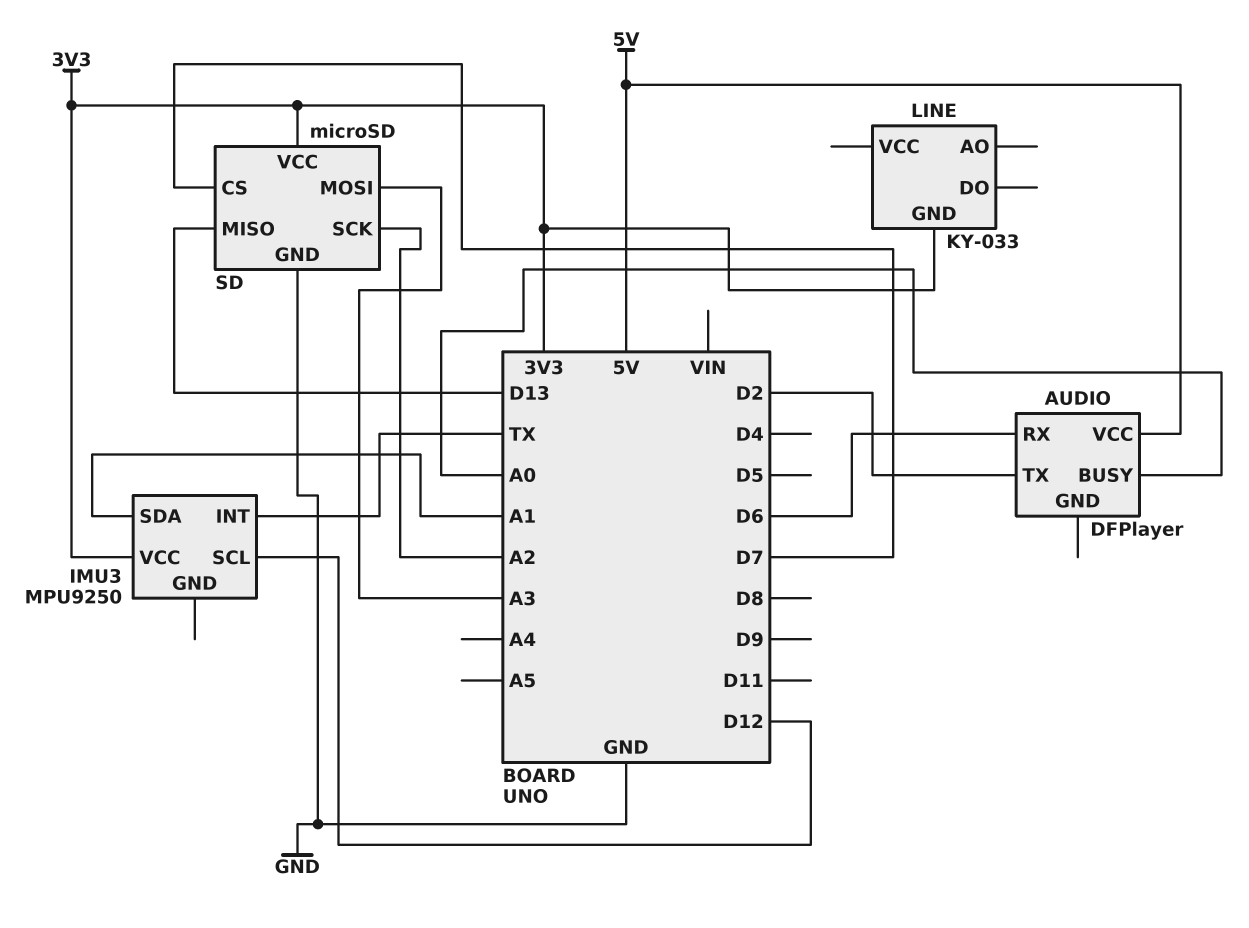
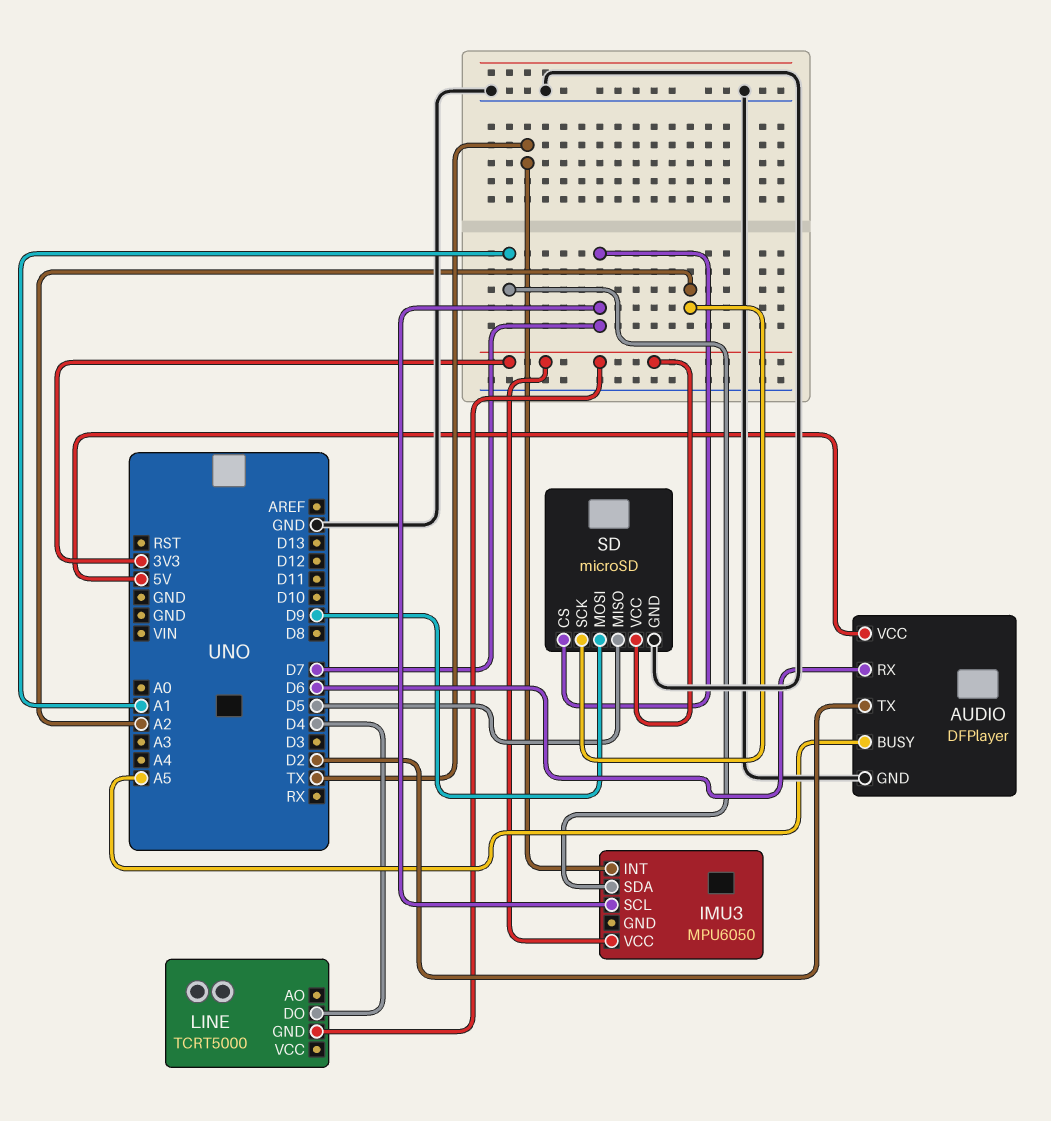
AUDIO pin BUSY: A0 -> A5
AUDIO pin GND: none -> GND
IMU3: MPU9250 -> MPU6050
IMU3 pin SCL: D12 -> D7
LINE: KY-033 -> TCRT5000
LINE pin DO: none -> D4
SD pin MISO: D13 -> D5
SD pin MOSI: A3 -> D9

